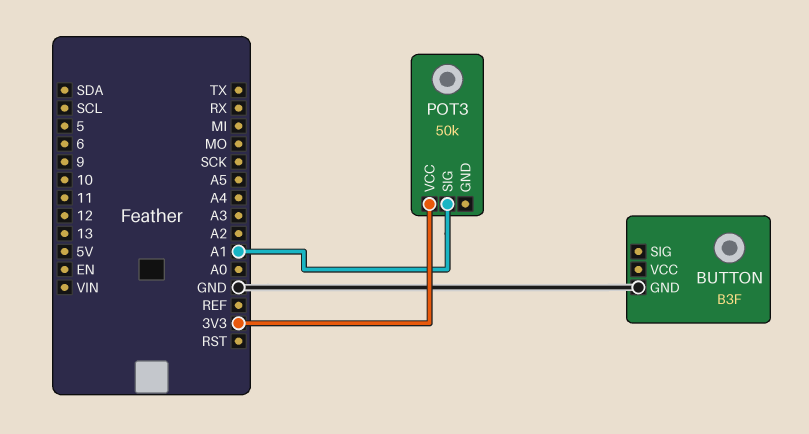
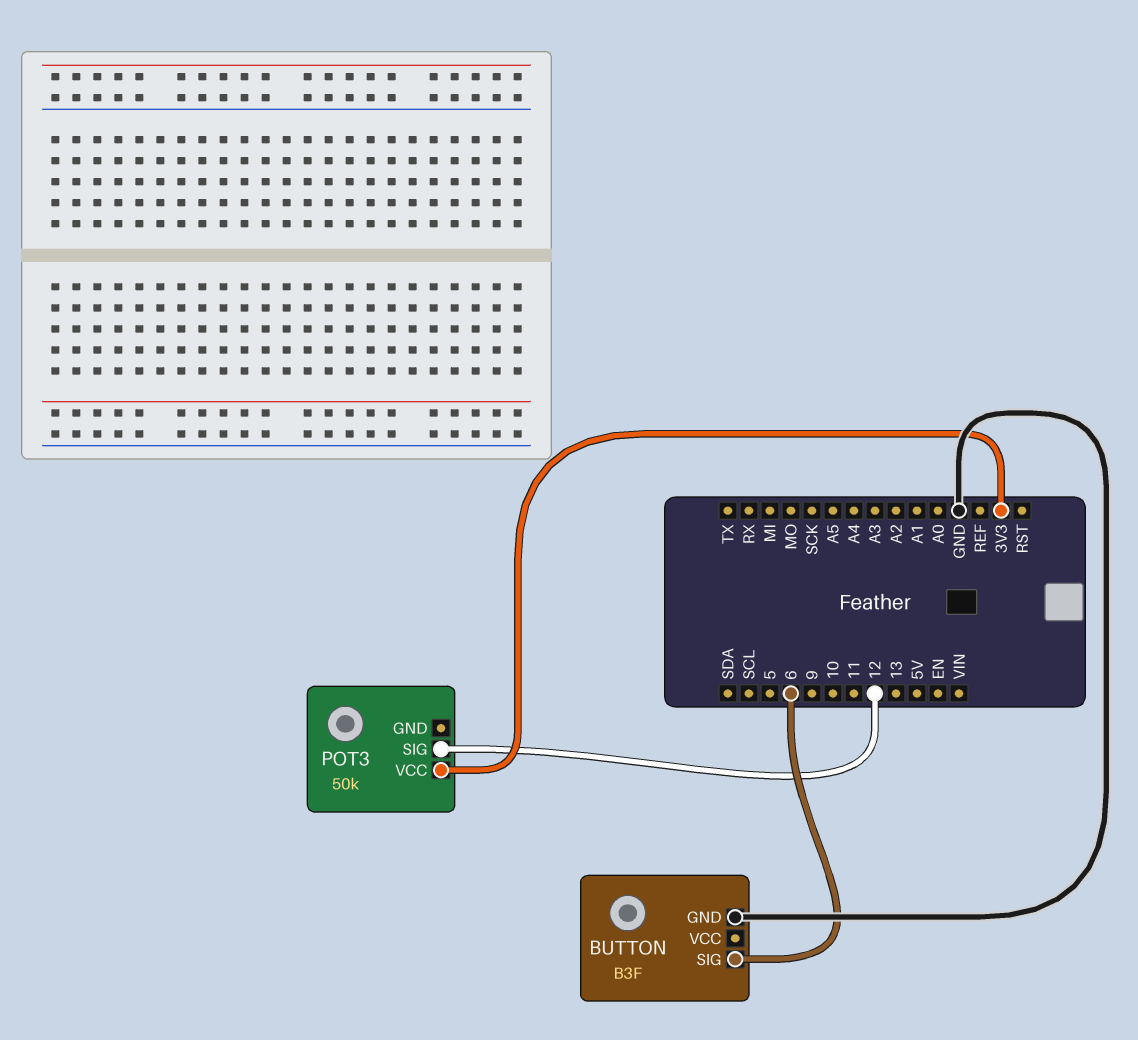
BUTTON pin SIG: none -> 6
POT3 pin SIG: A1 -> 12

